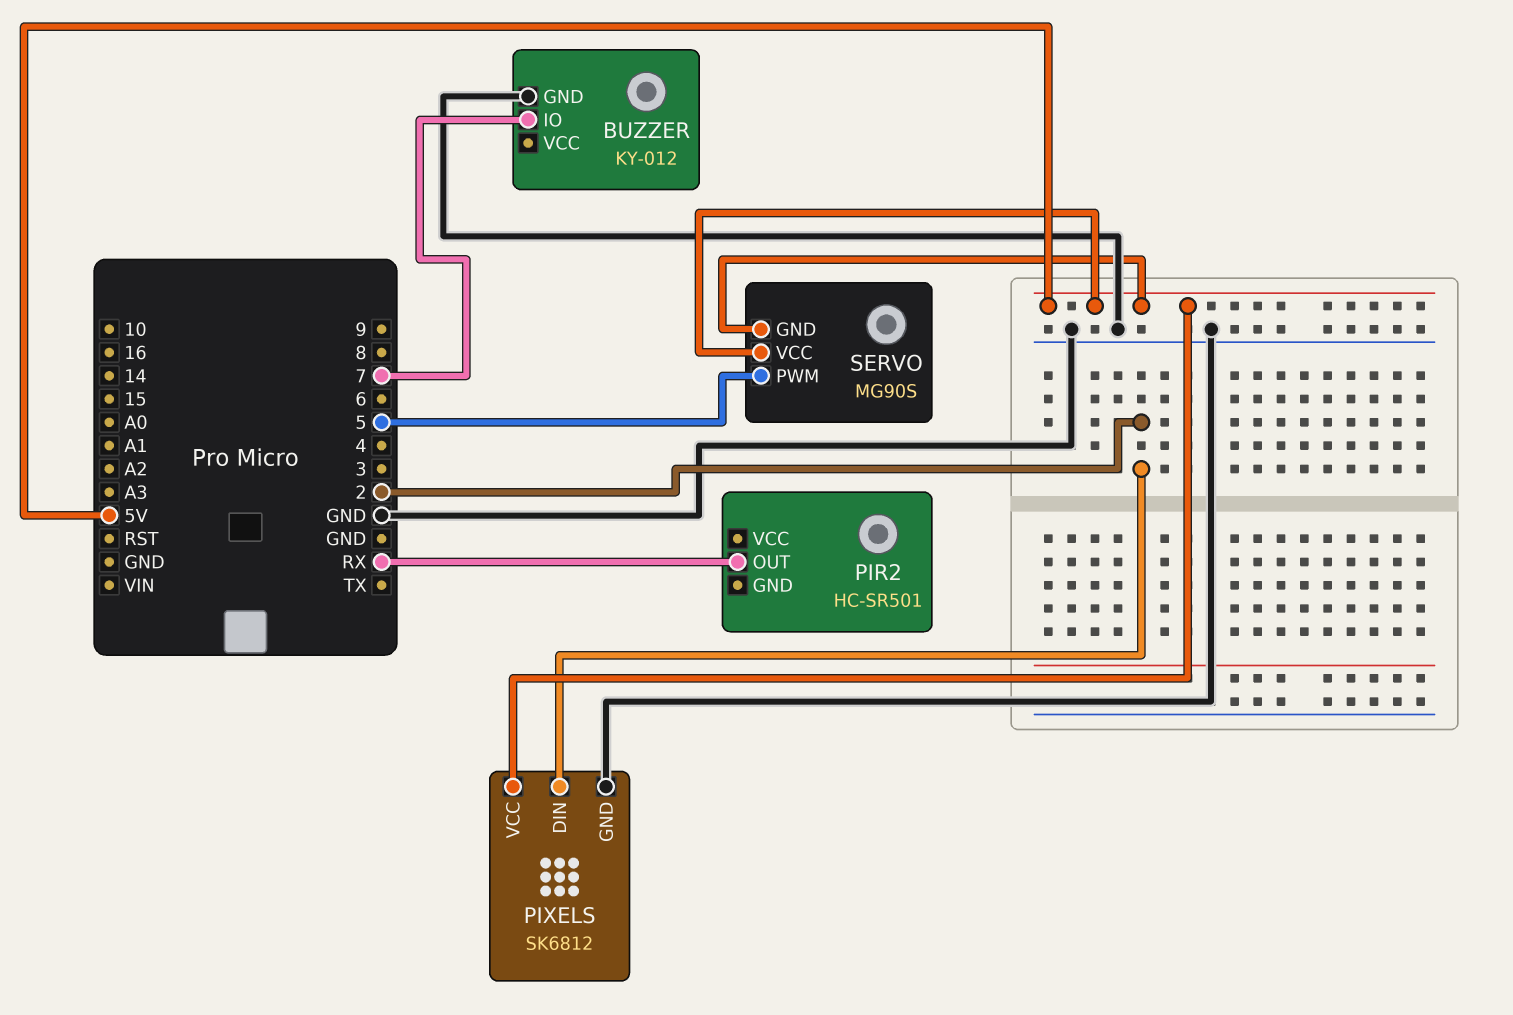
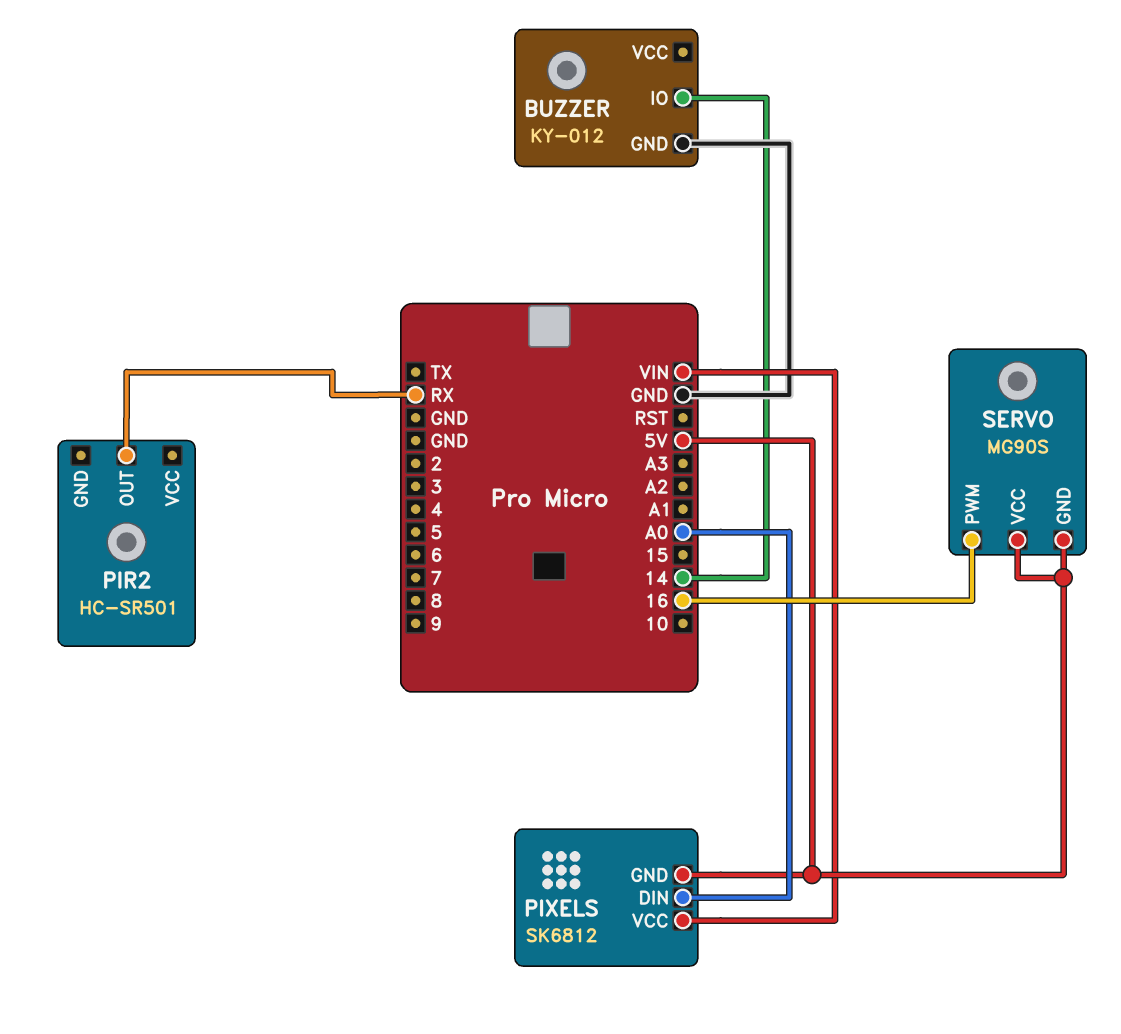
BUZZER pin IO: 7 -> 14
PIXELS pin DIN: 2 -> A0
PIXELS pin GND: GND -> 5V
PIXELS pin VCC: 5V -> VIN
SERVO pin PWM: 5 -> 16

